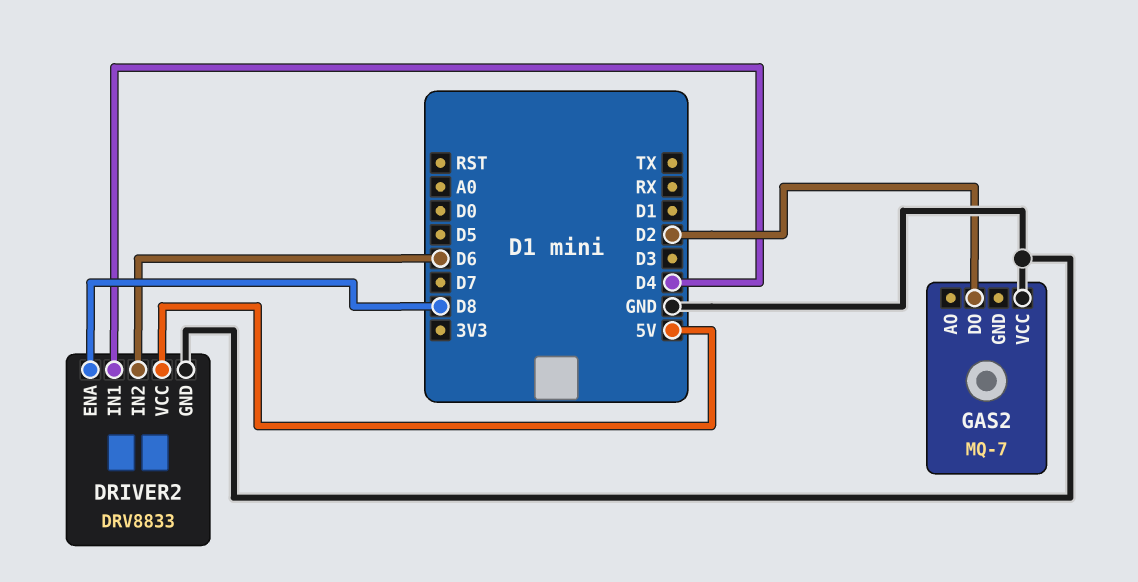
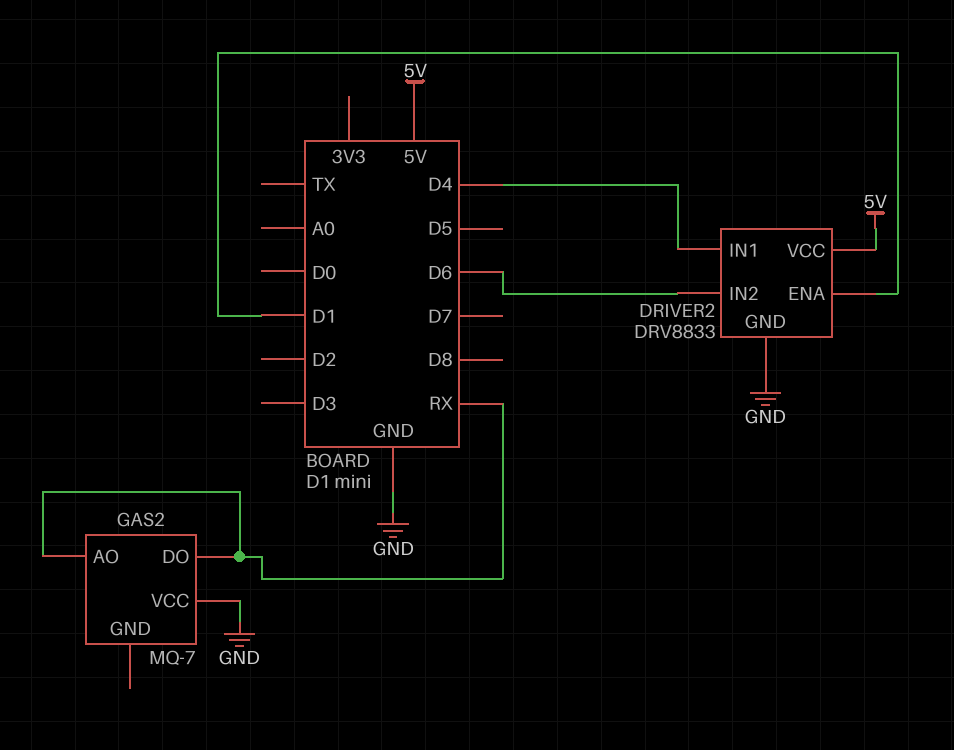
DRIVER2 pin ENA: D8 -> D1
GAS2 pin AO: none -> RX
GAS2 pin DO: D2 -> RX

